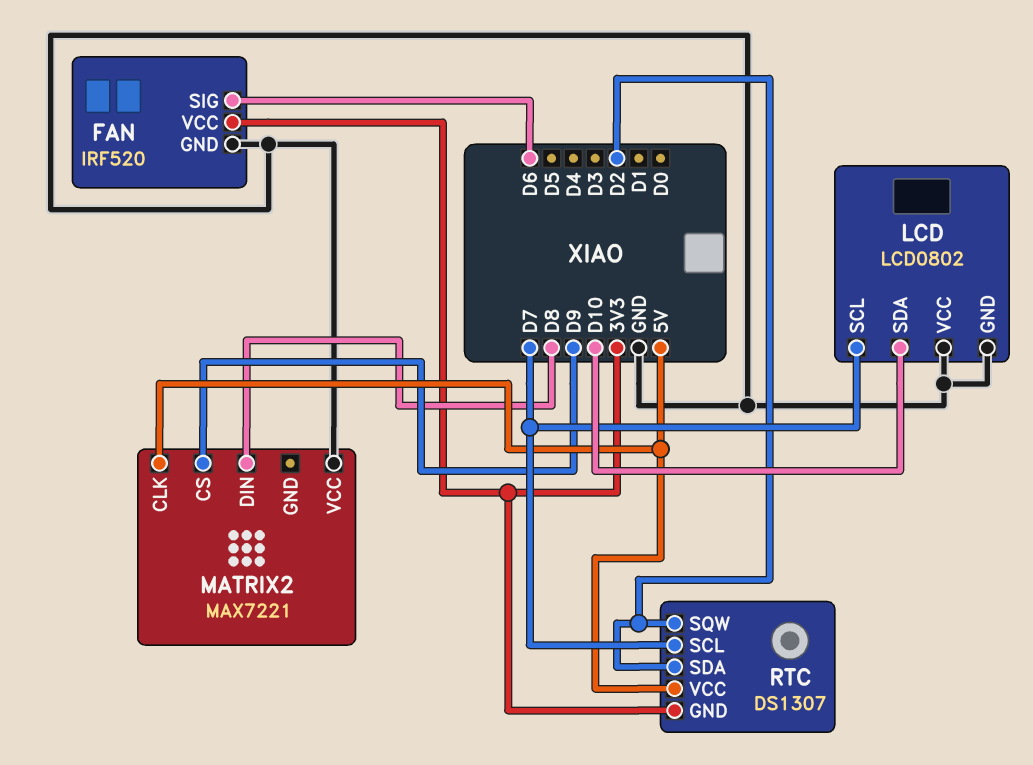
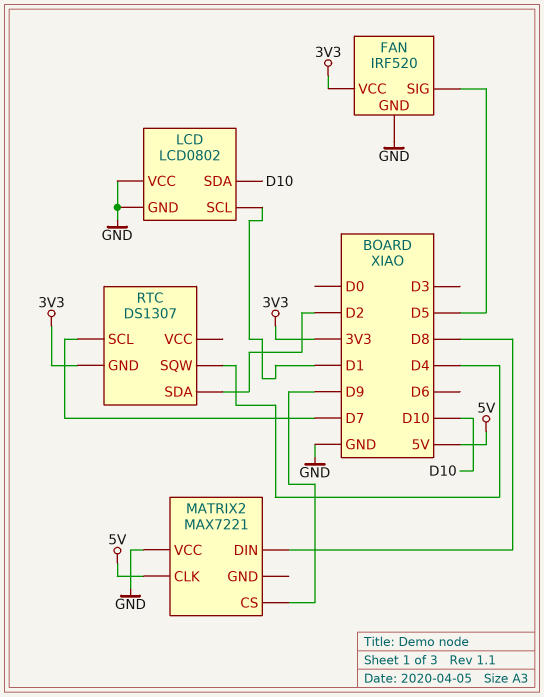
FAN pin SIG: D6 -> D5
LCD pin SCL: D7 -> D1
RTC pin SQW: D2 -> D4
RTC pin VCC: 5V -> none

